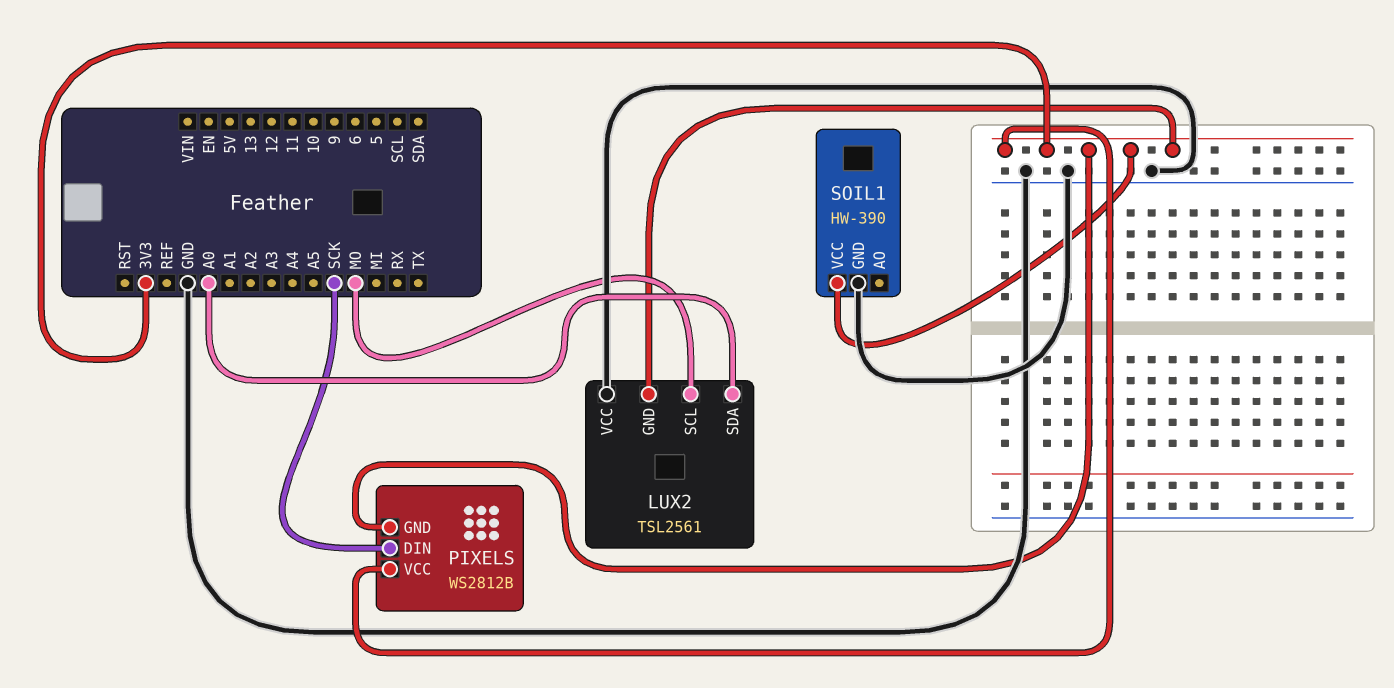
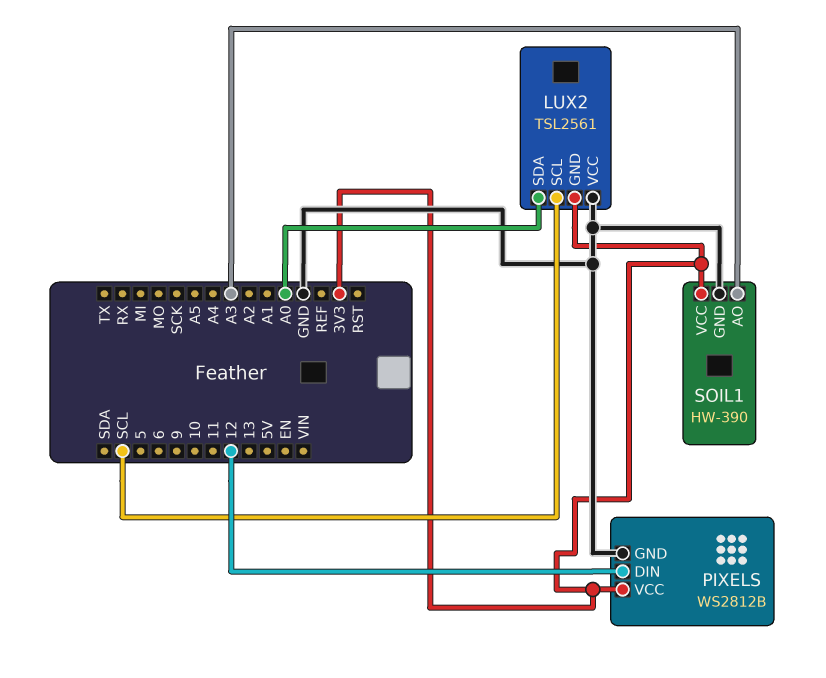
LUX2 pin SCL: MO -> SCL
PIXELS pin DIN: SCK -> 12
PIXELS pin GND: 3V3 -> GND
SOIL1 pin AO: none -> A3

